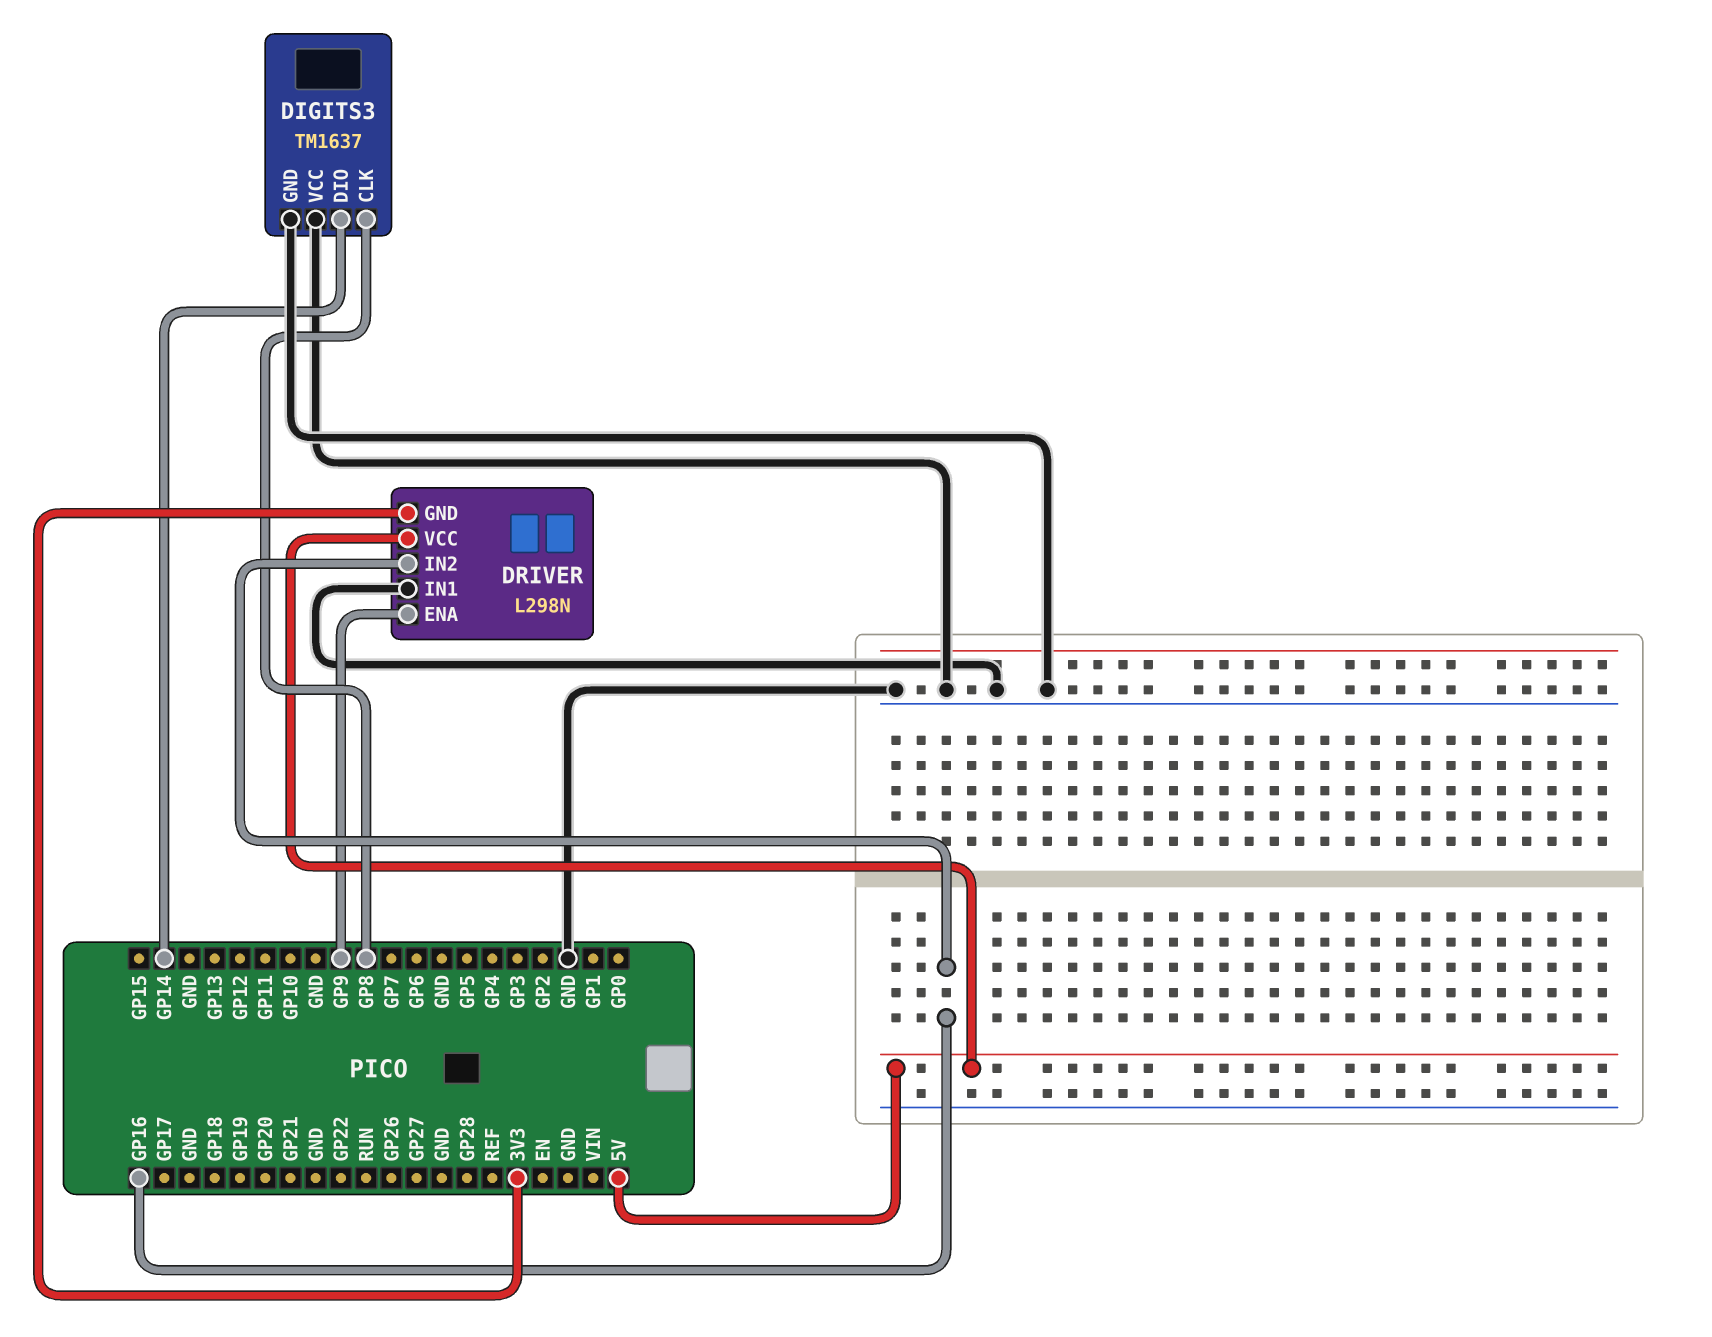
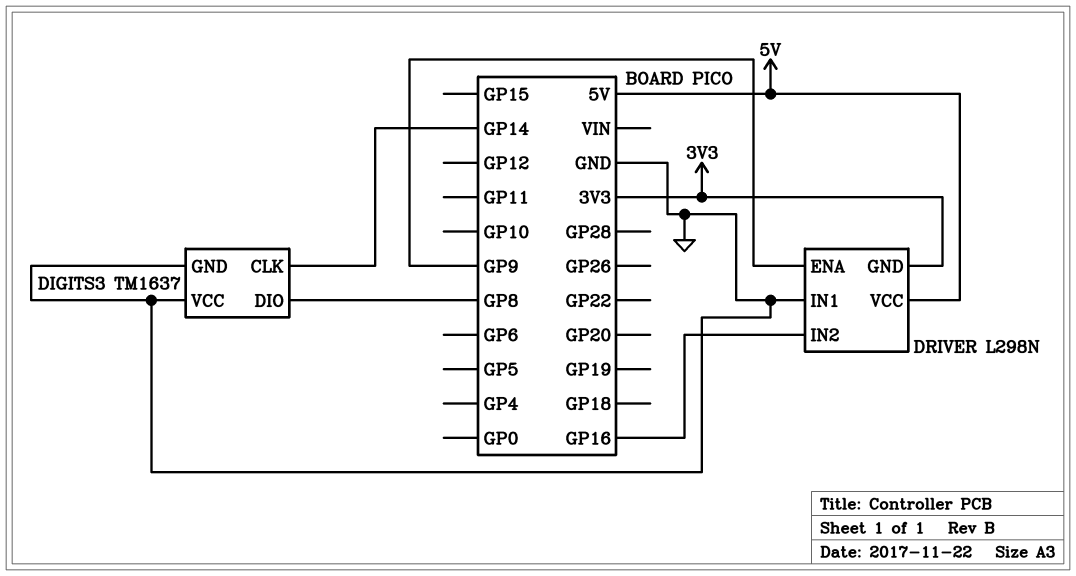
DIGITS3 pin CLK: GP8 -> GP14
DIGITS3 pin DIO: GP14 -> GP8

